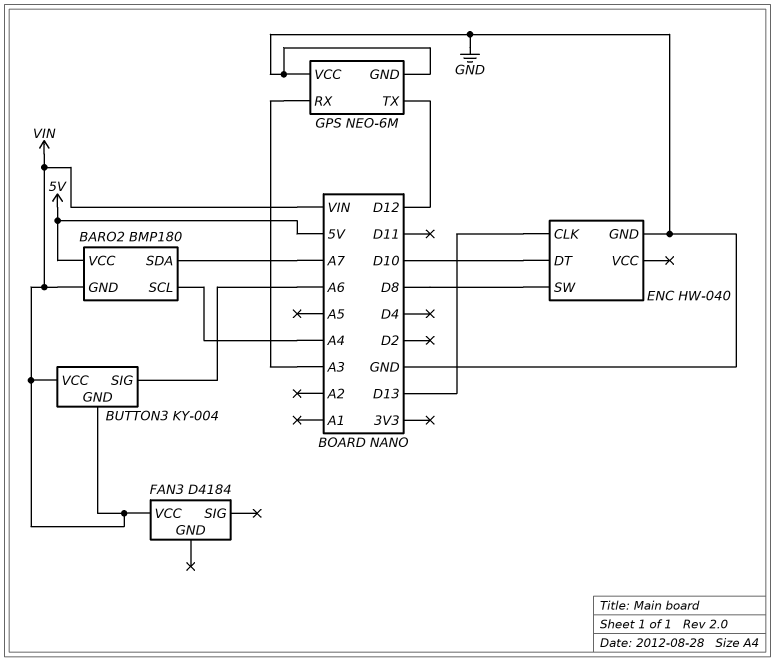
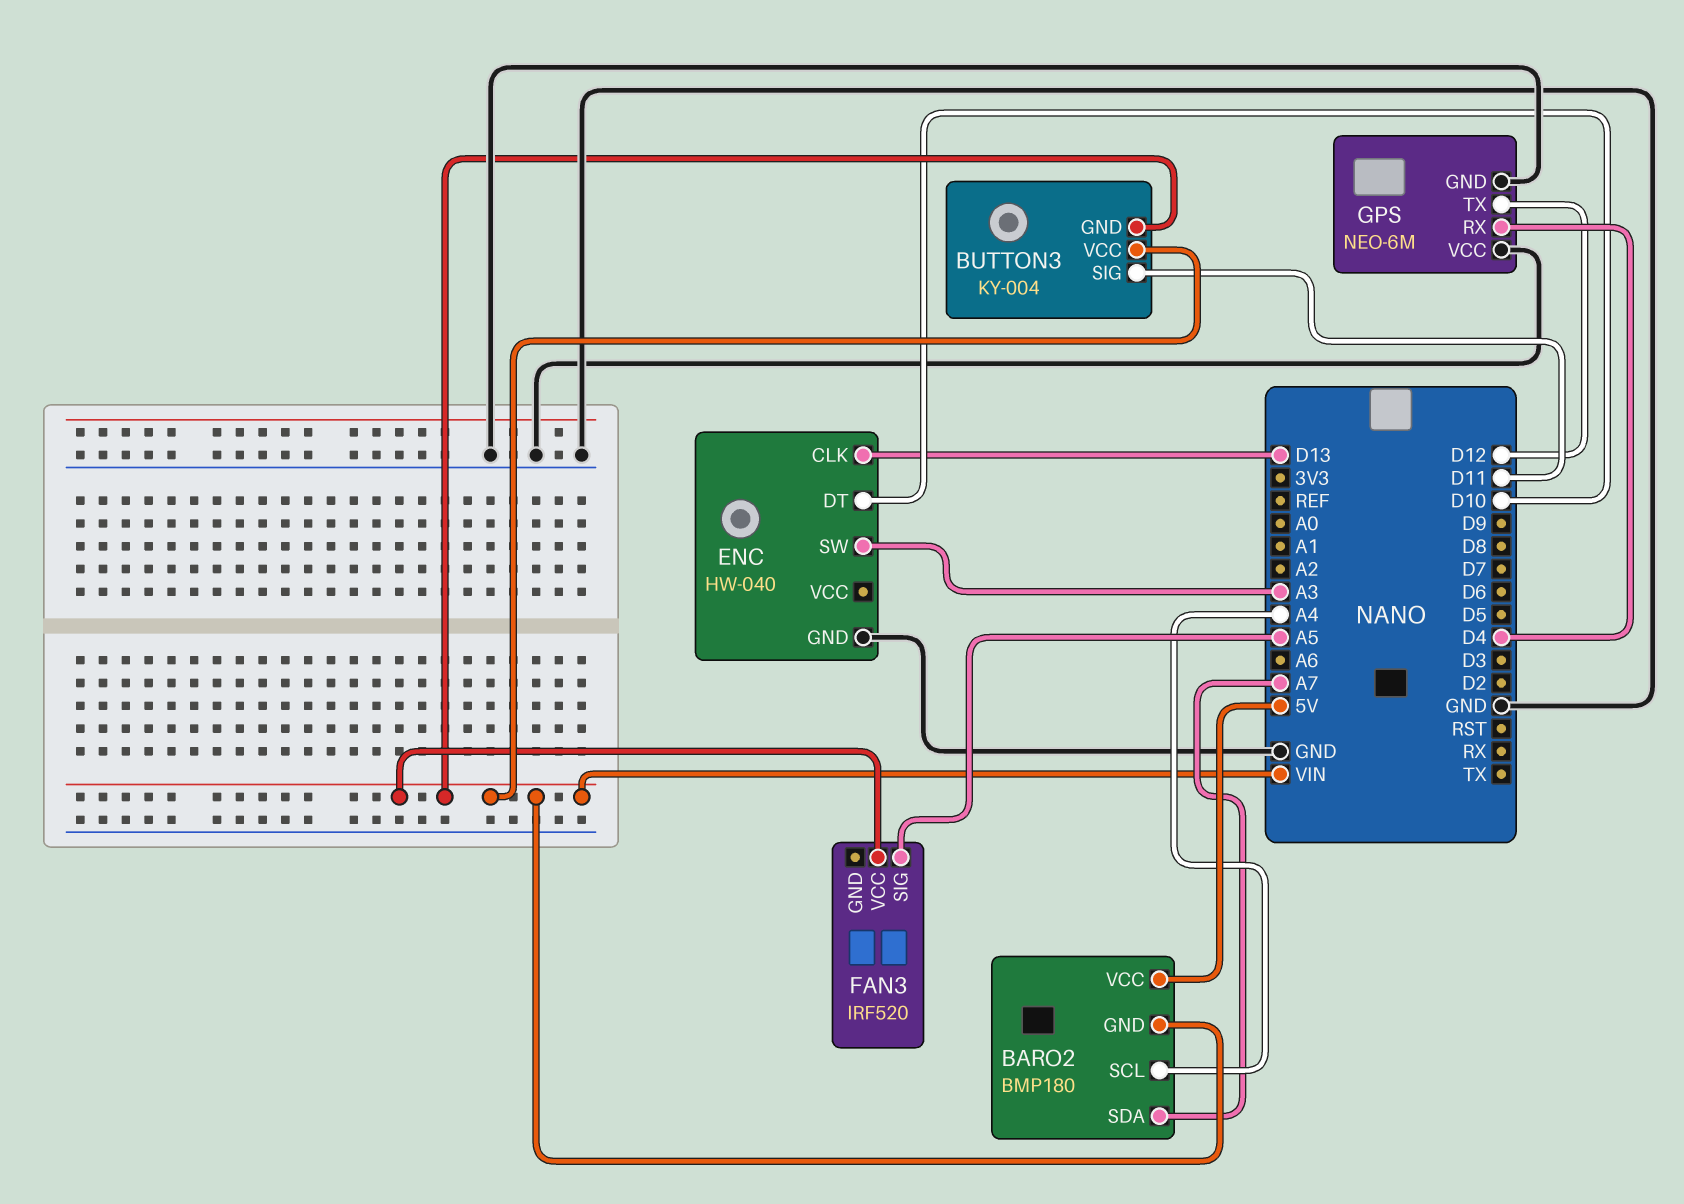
BUTTON3 pin SIG: A6 -> D11
ENC pin SW: D8 -> A3
FAN3: D4184 -> IRF520
FAN3 pin SIG: none -> A5
GPS pin RX: A3 -> D4

